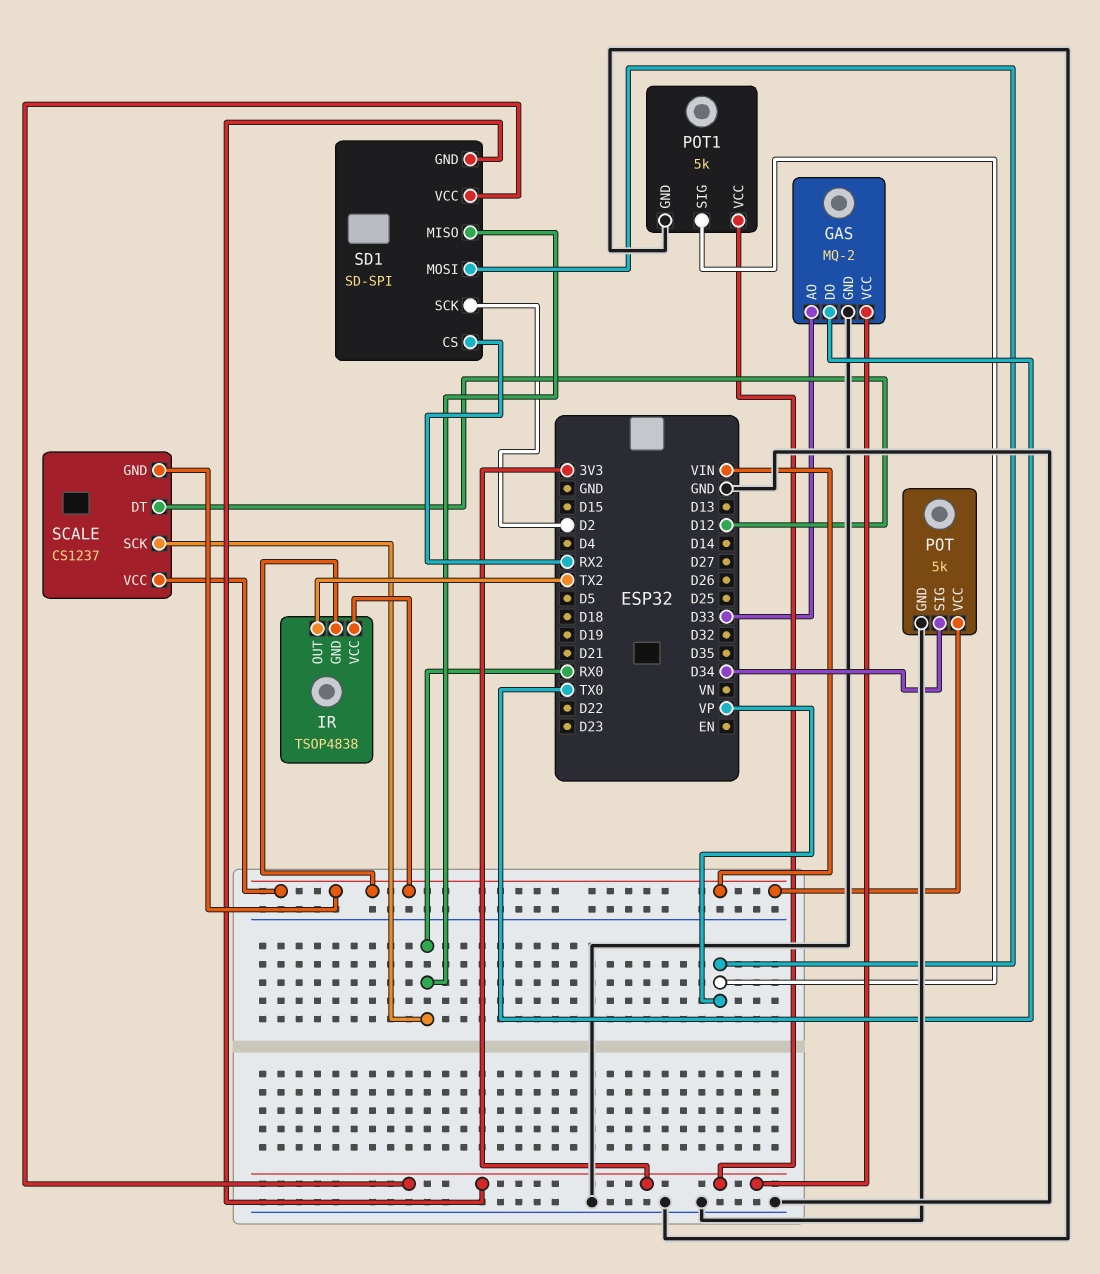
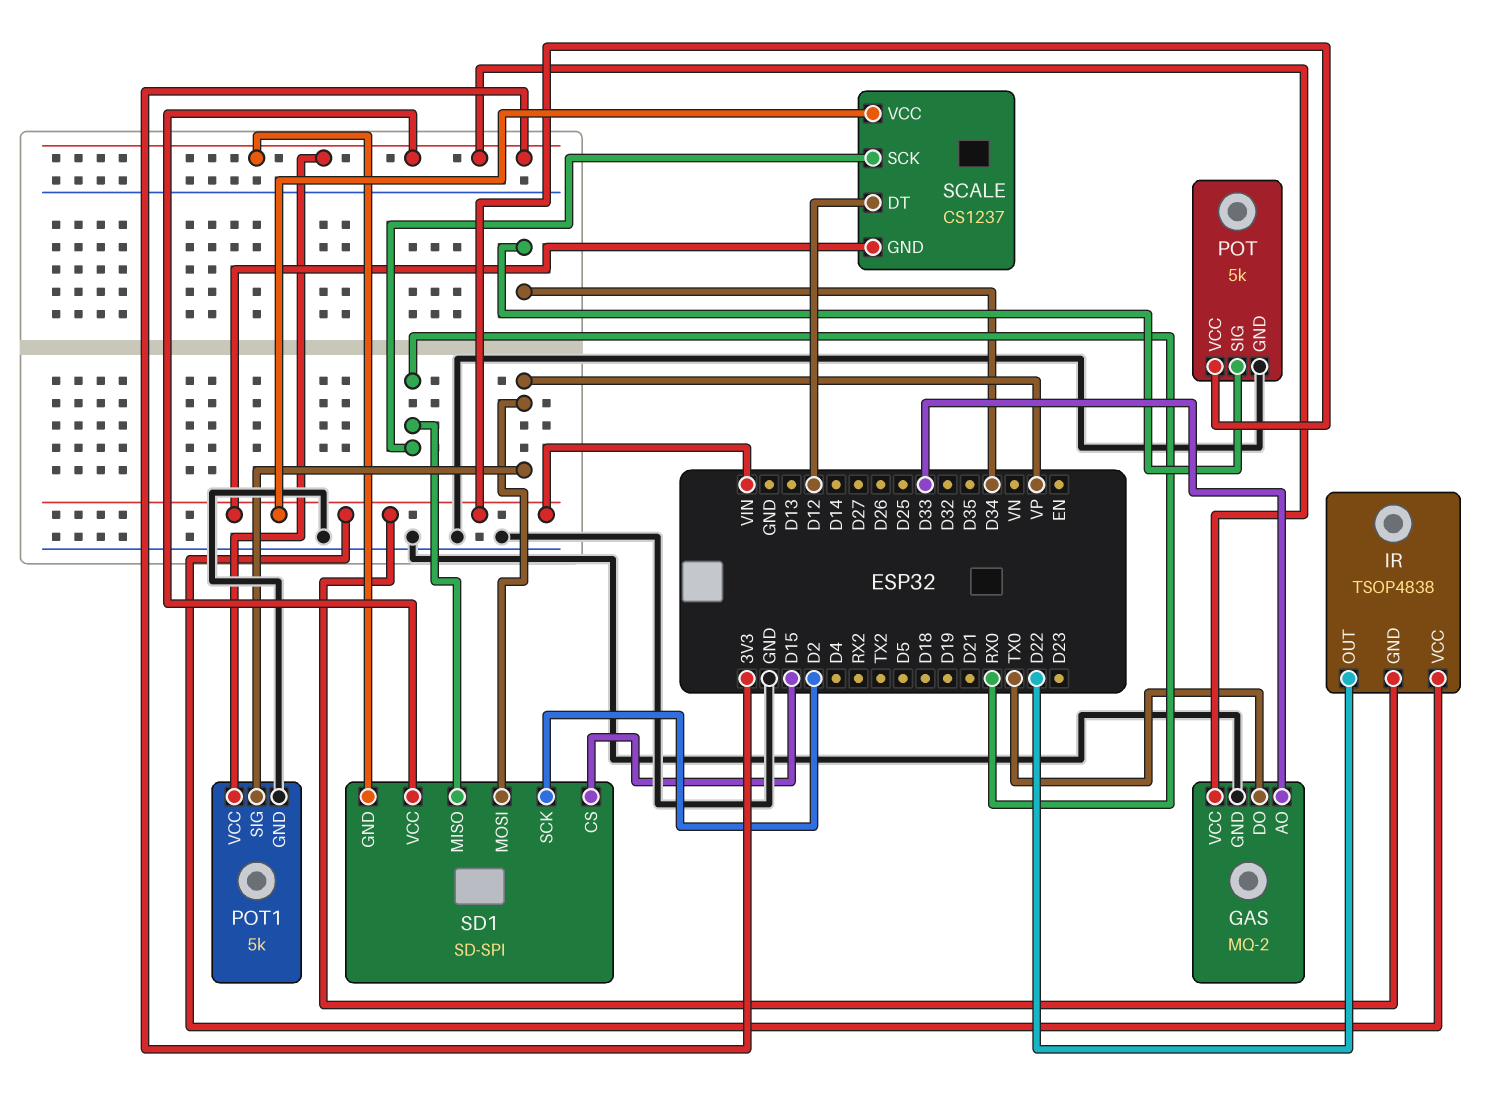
IR pin OUT: TX2 -> D22
SD1 pin CS: RX2 -> D15

